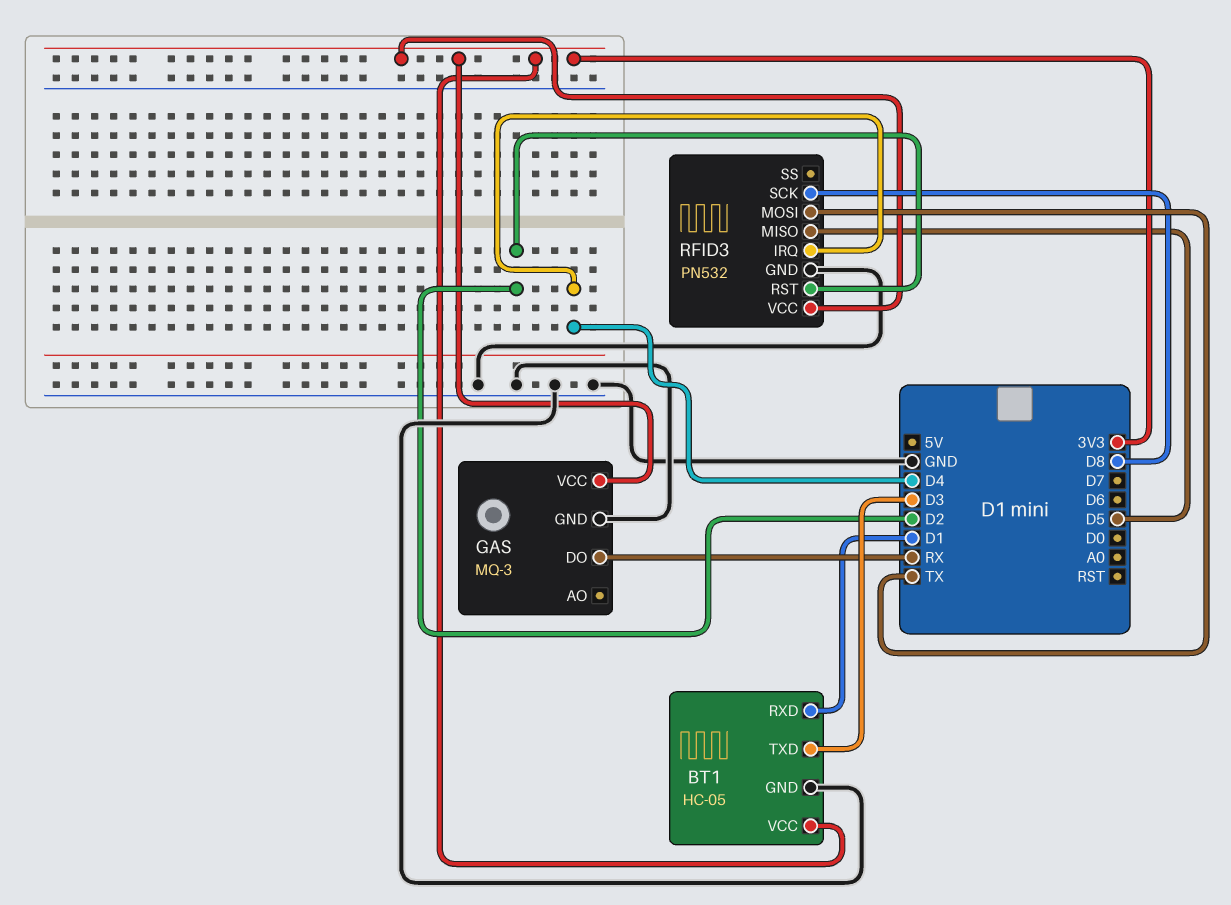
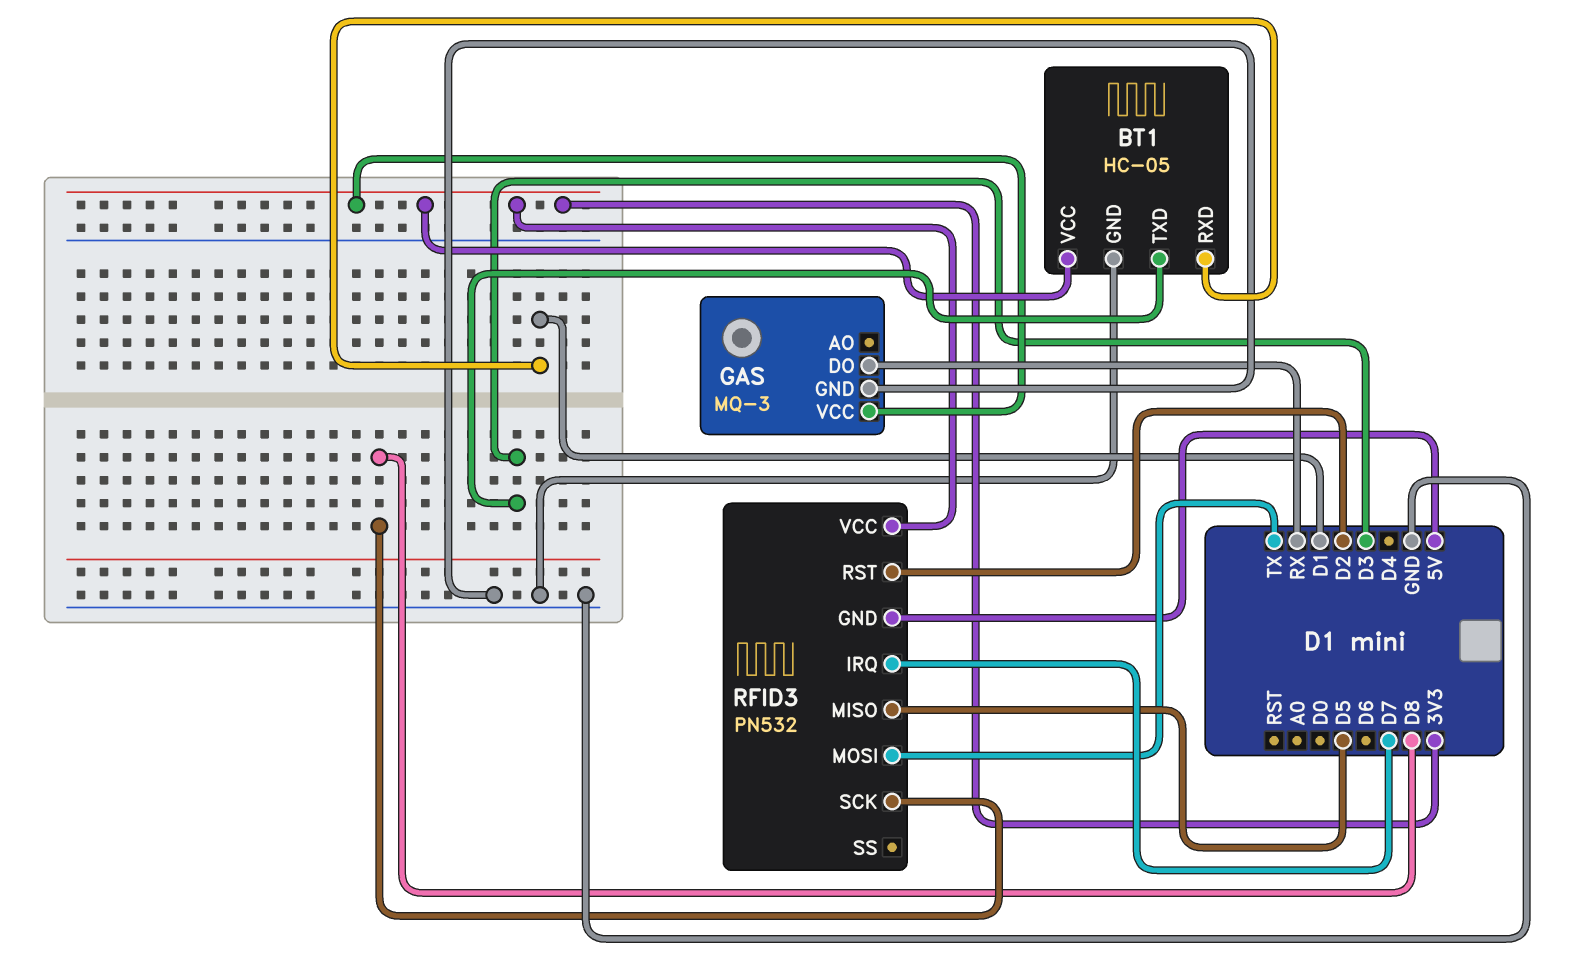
RFID3 pin GND: GND -> 5V
RFID3 pin IRQ: D4 -> D7

